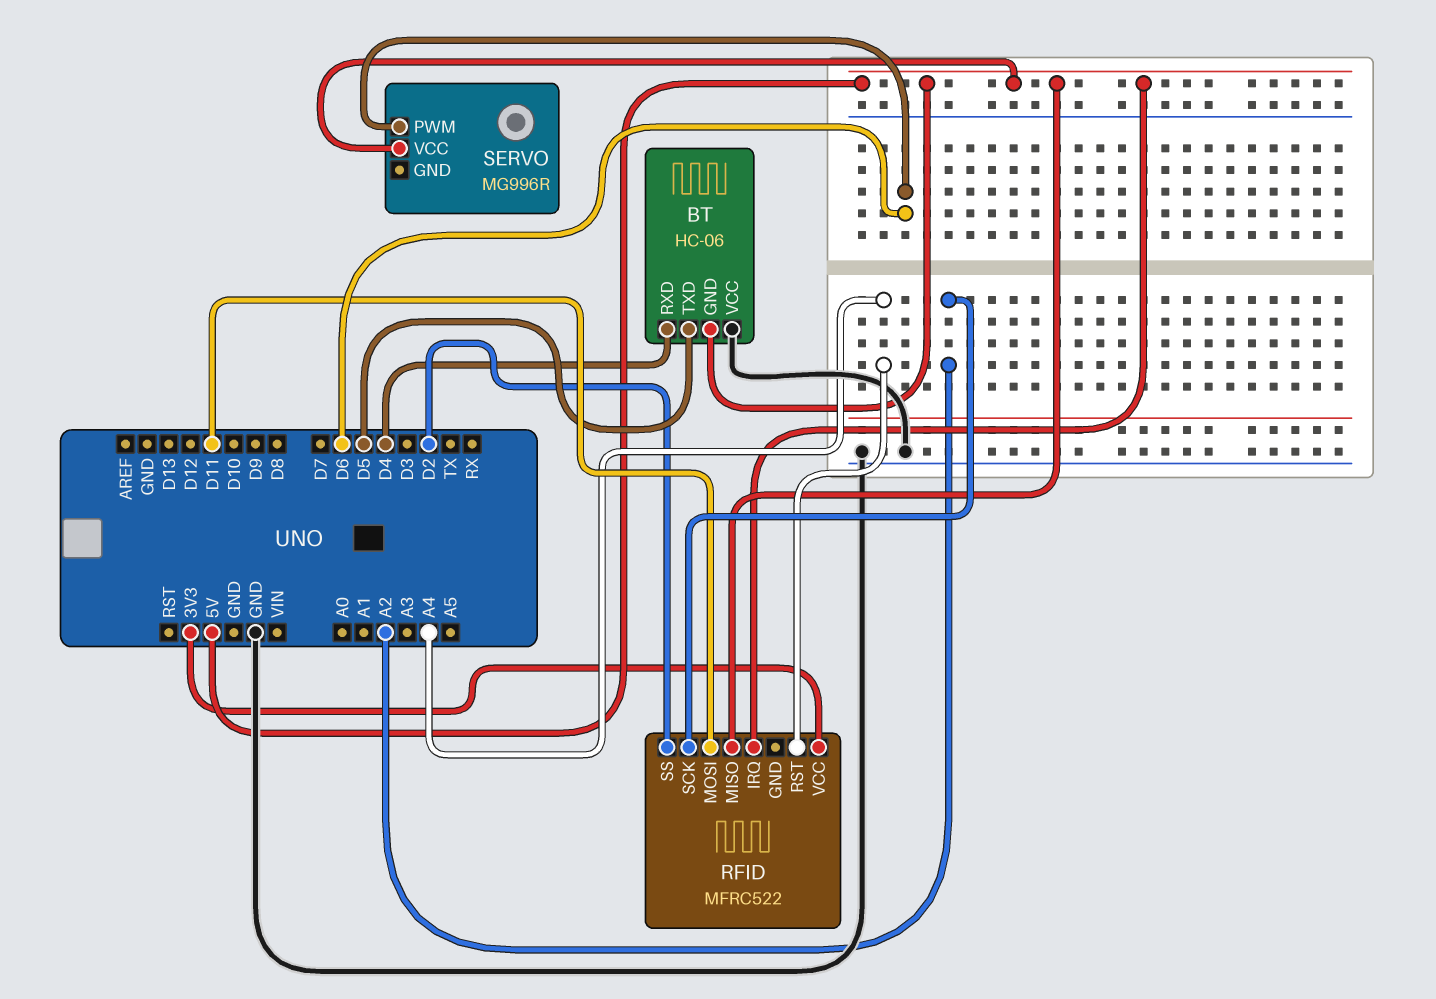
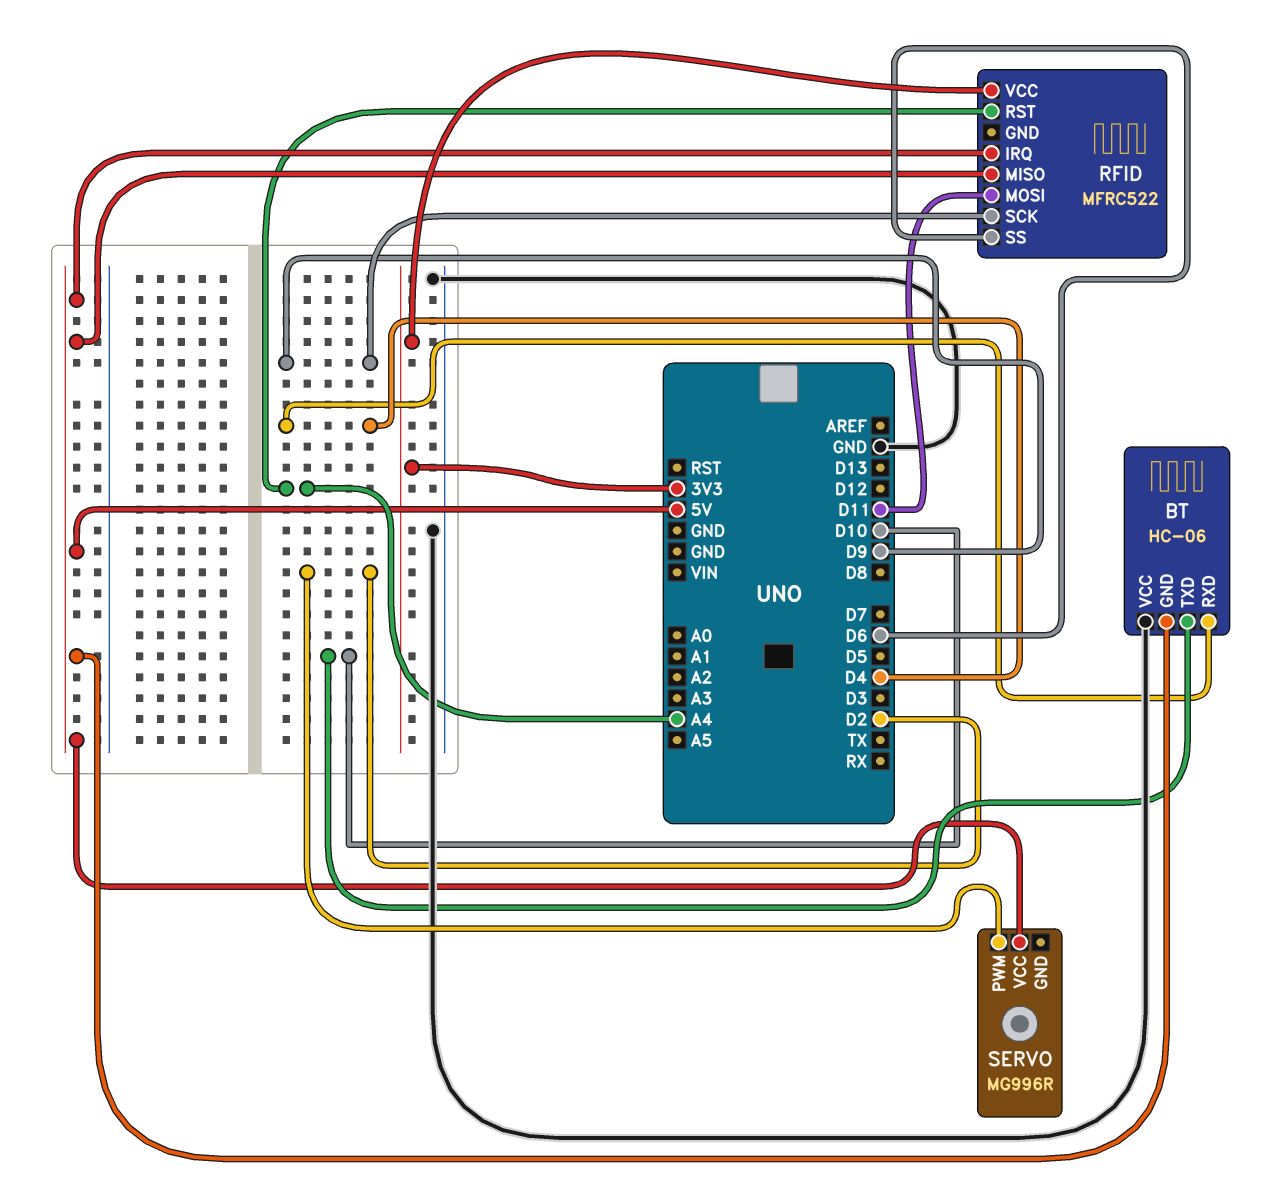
BT pin TXD: D5 -> D10
RFID pin SCK: A2 -> D9
RFID pin SS: D2 -> D6
SERVO pin PWM: D6 -> D2

